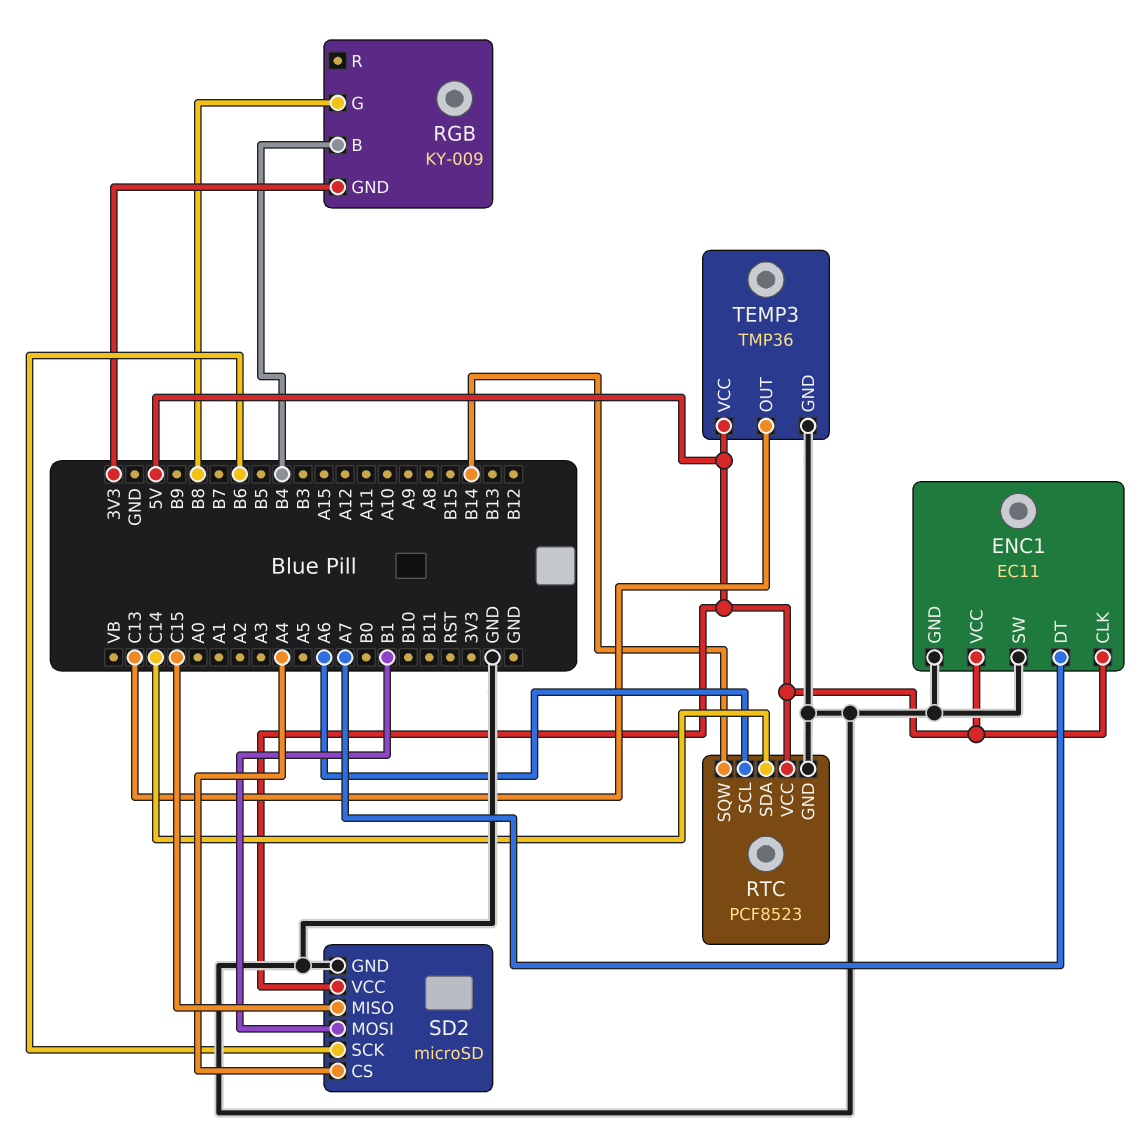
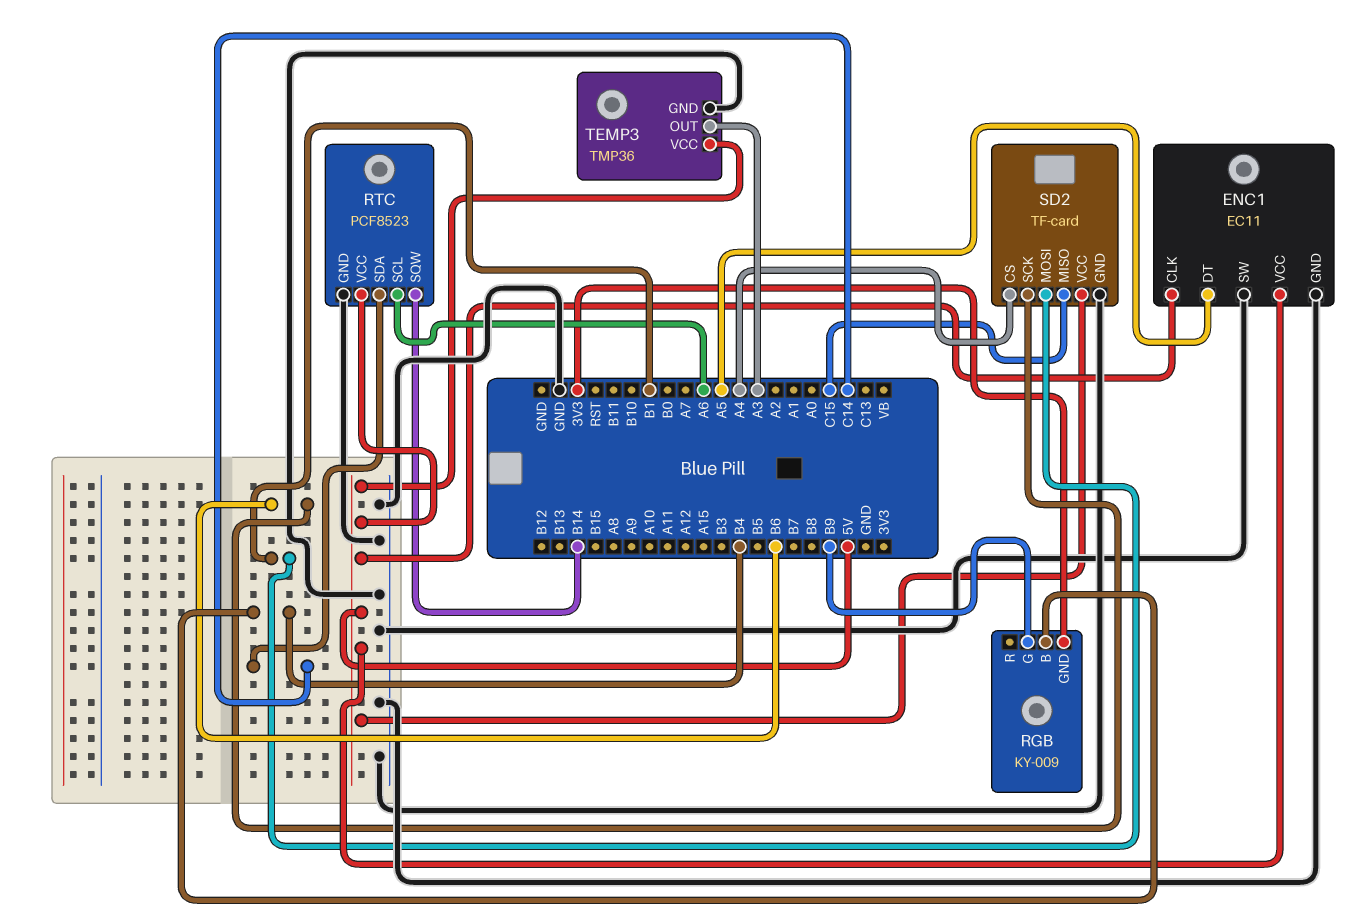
ENC1 pin DT: A7 -> A5
RGB pin G: B8 -> B9
SD2: microSD -> TF-card
TEMP3 pin OUT: C13 -> A3

